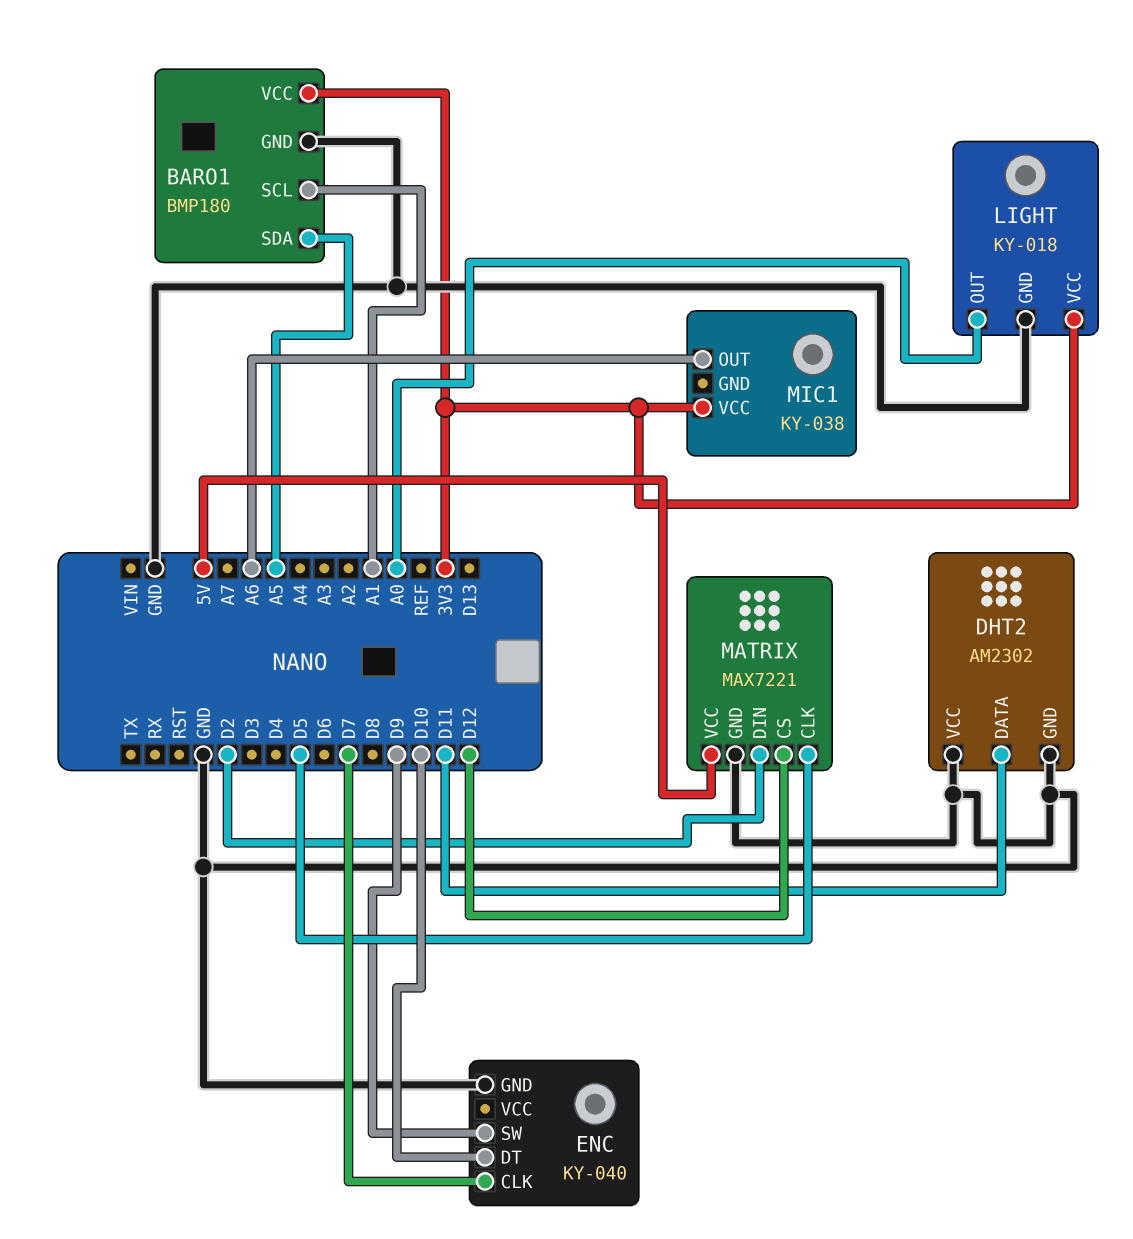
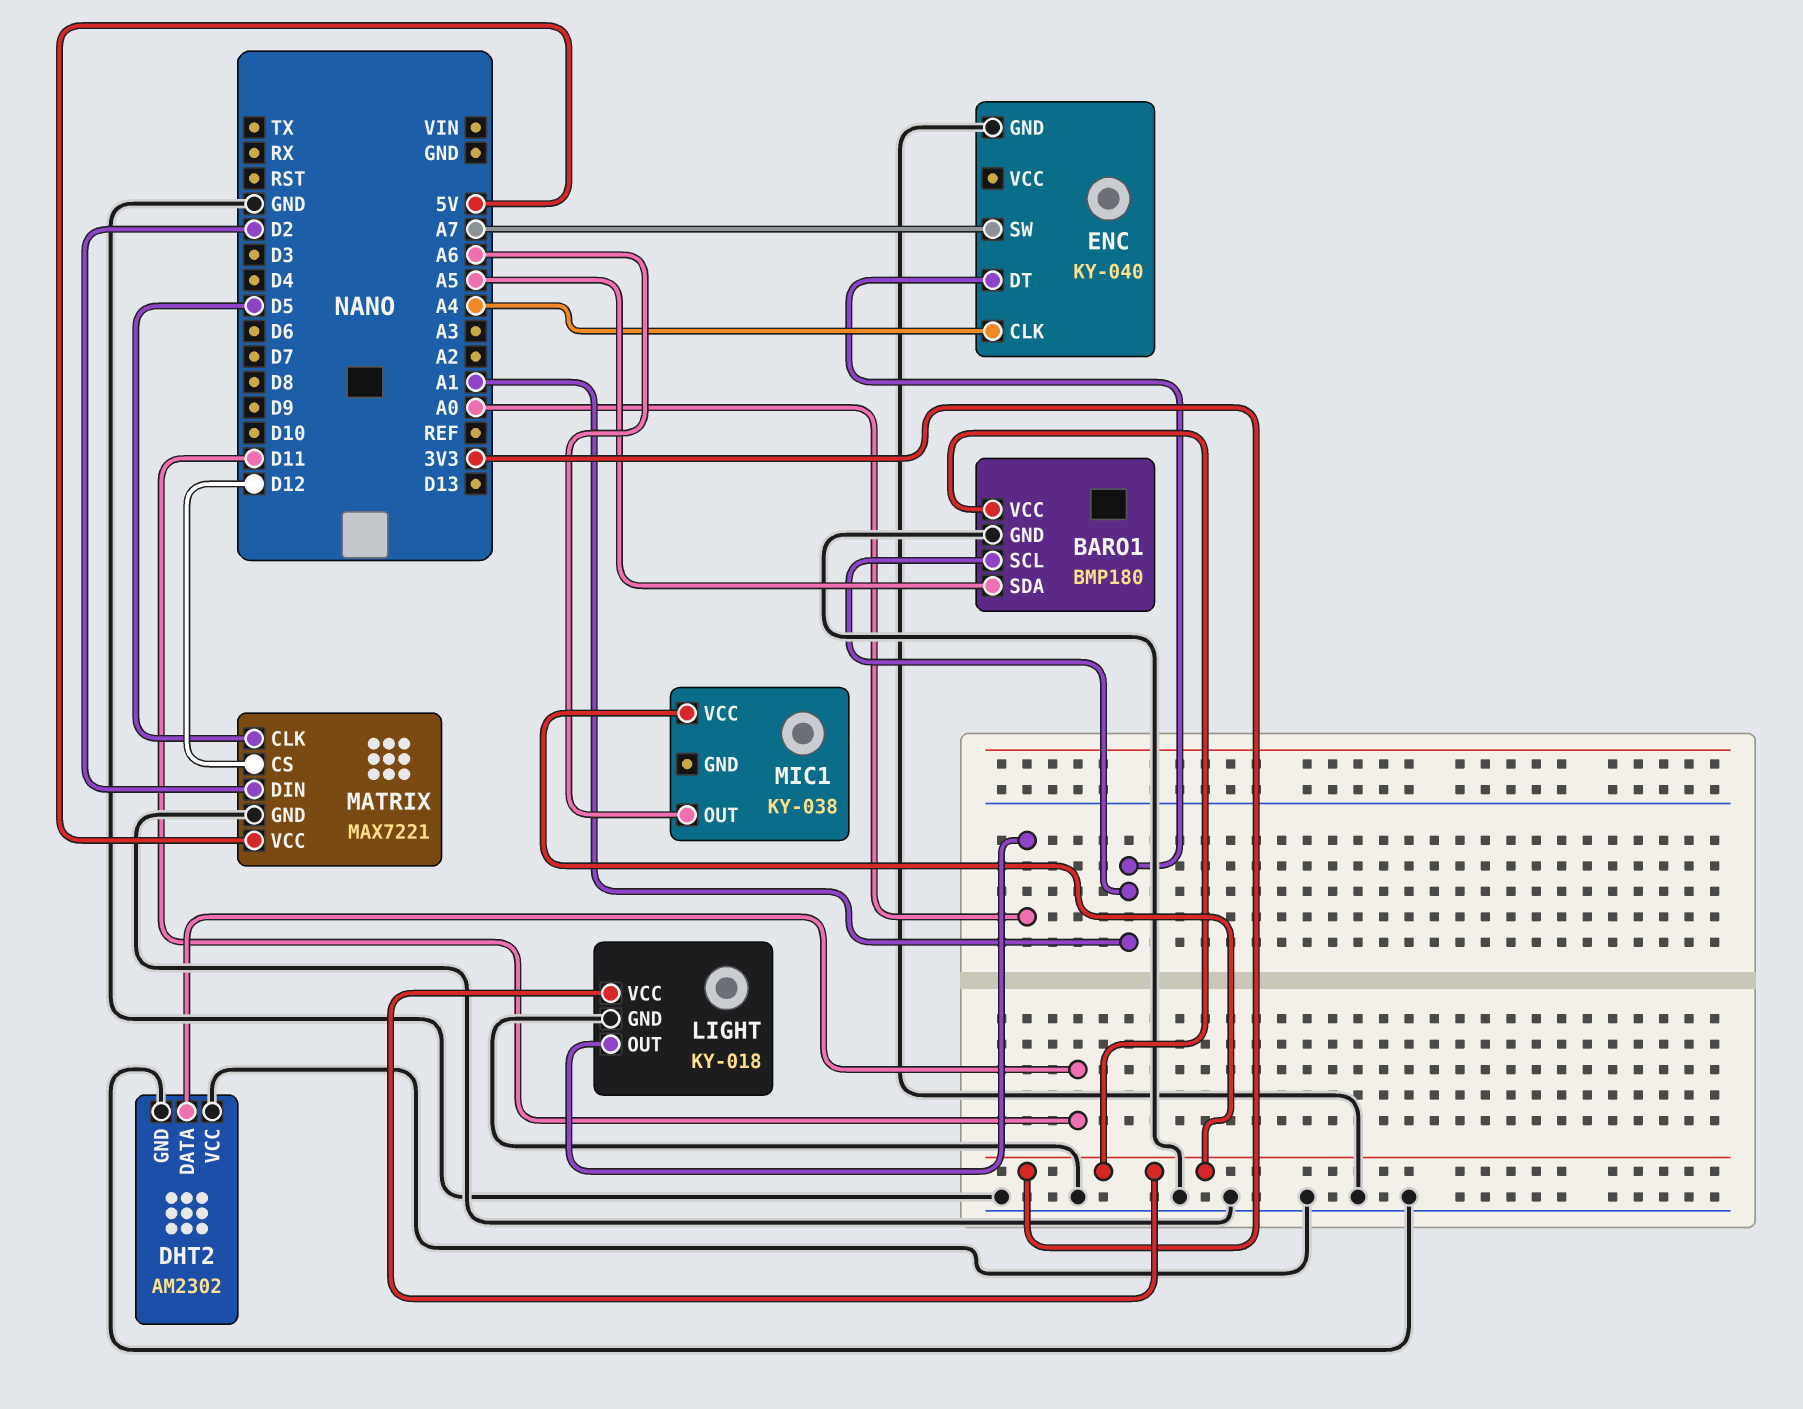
ENC pin CLK: D7 -> A4
ENC pin DT: D10 -> A1
ENC pin SW: D9 -> A7

